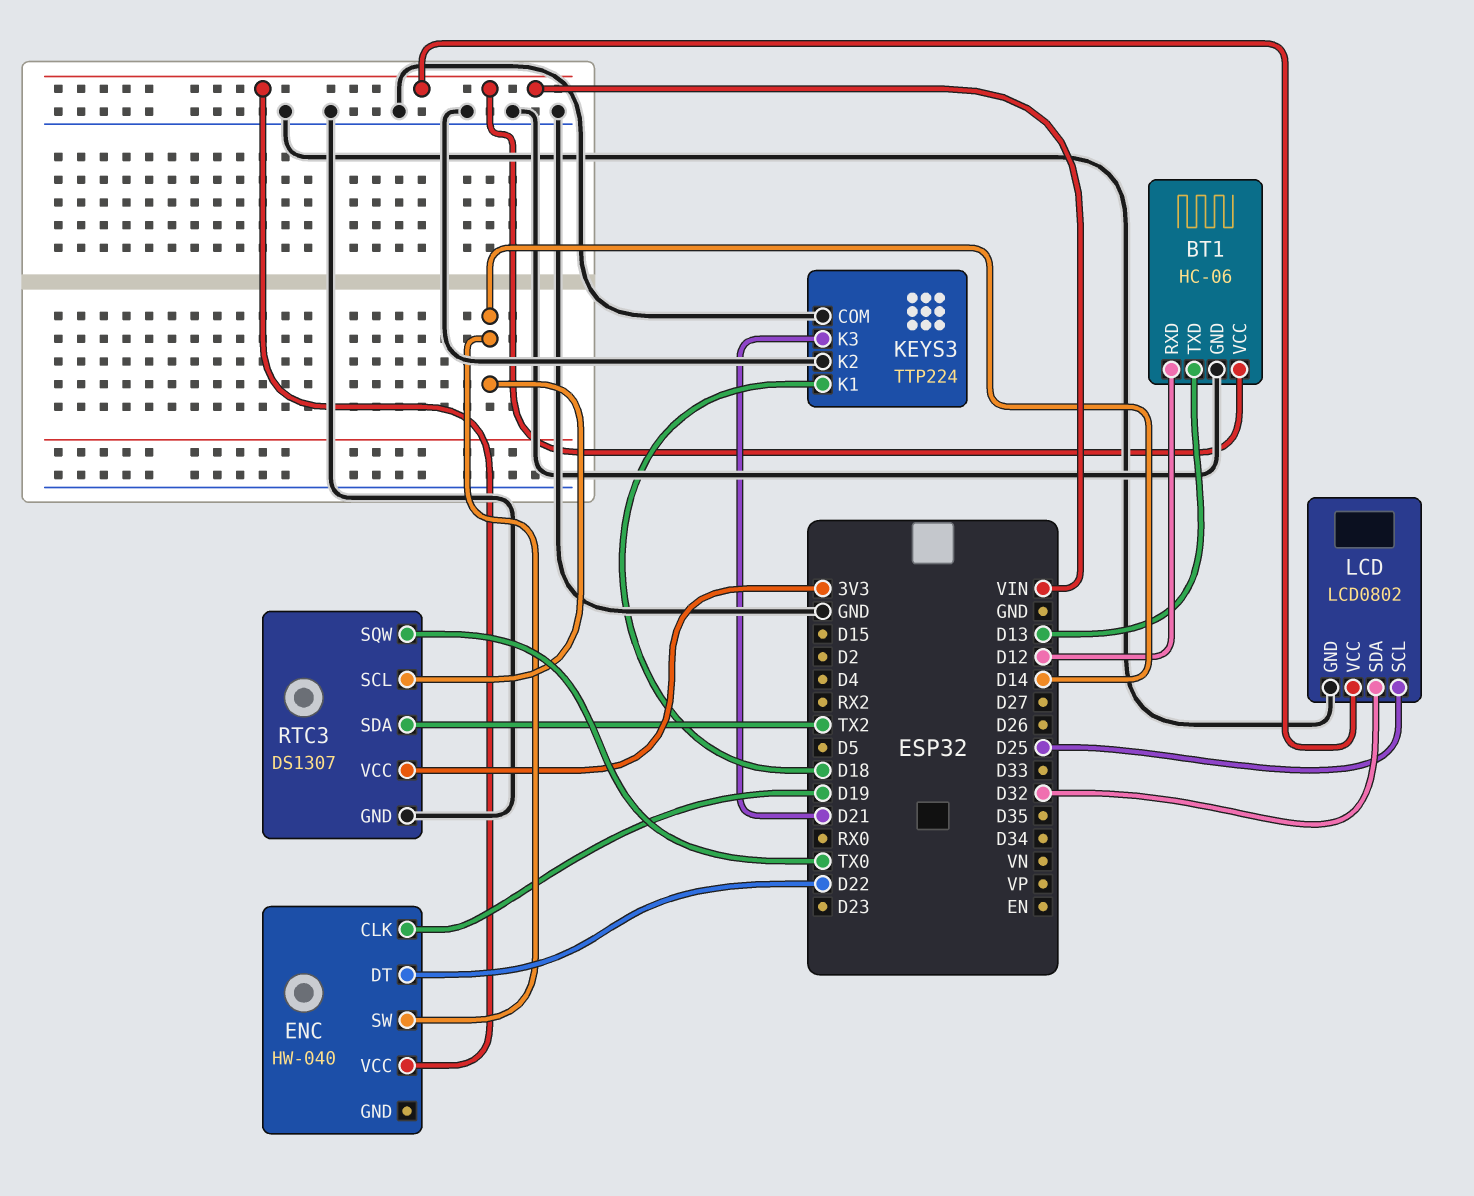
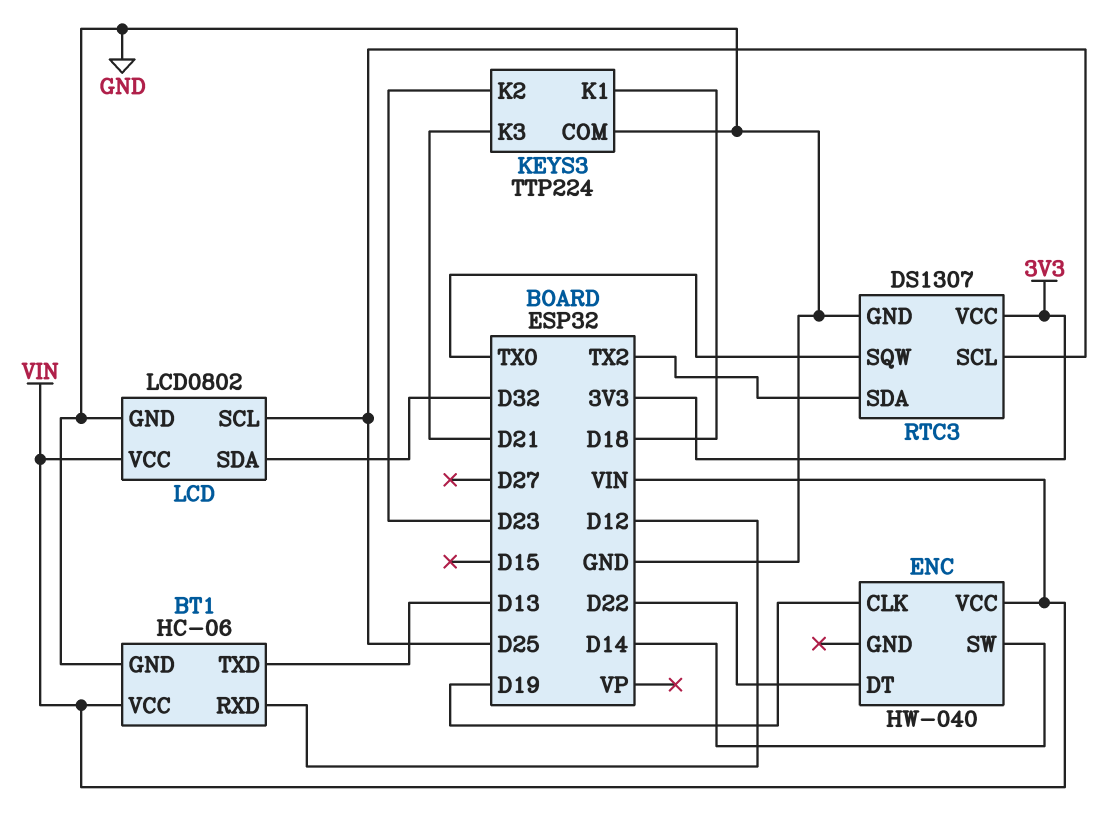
KEYS3 pin K2: GND -> D23
RTC3 pin SCL: D14 -> D25

